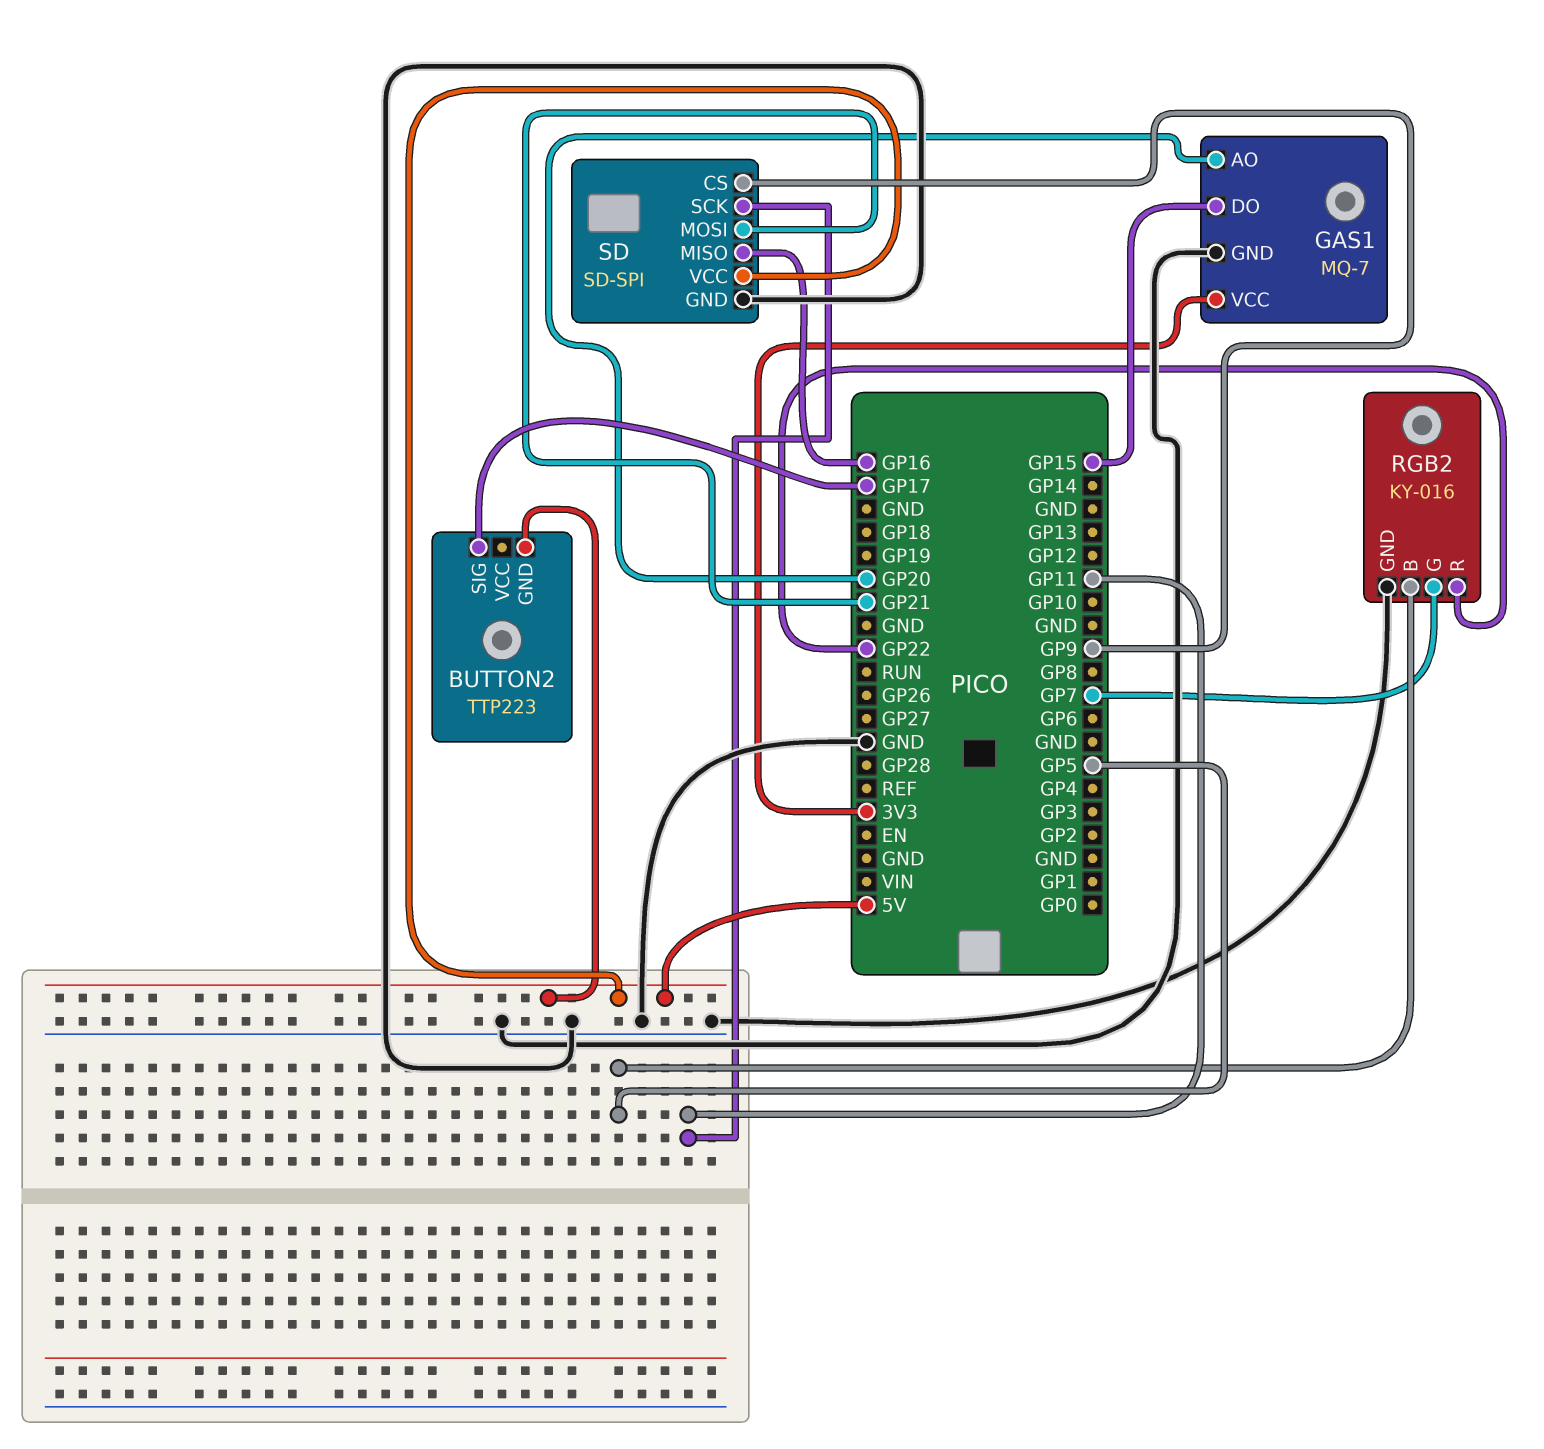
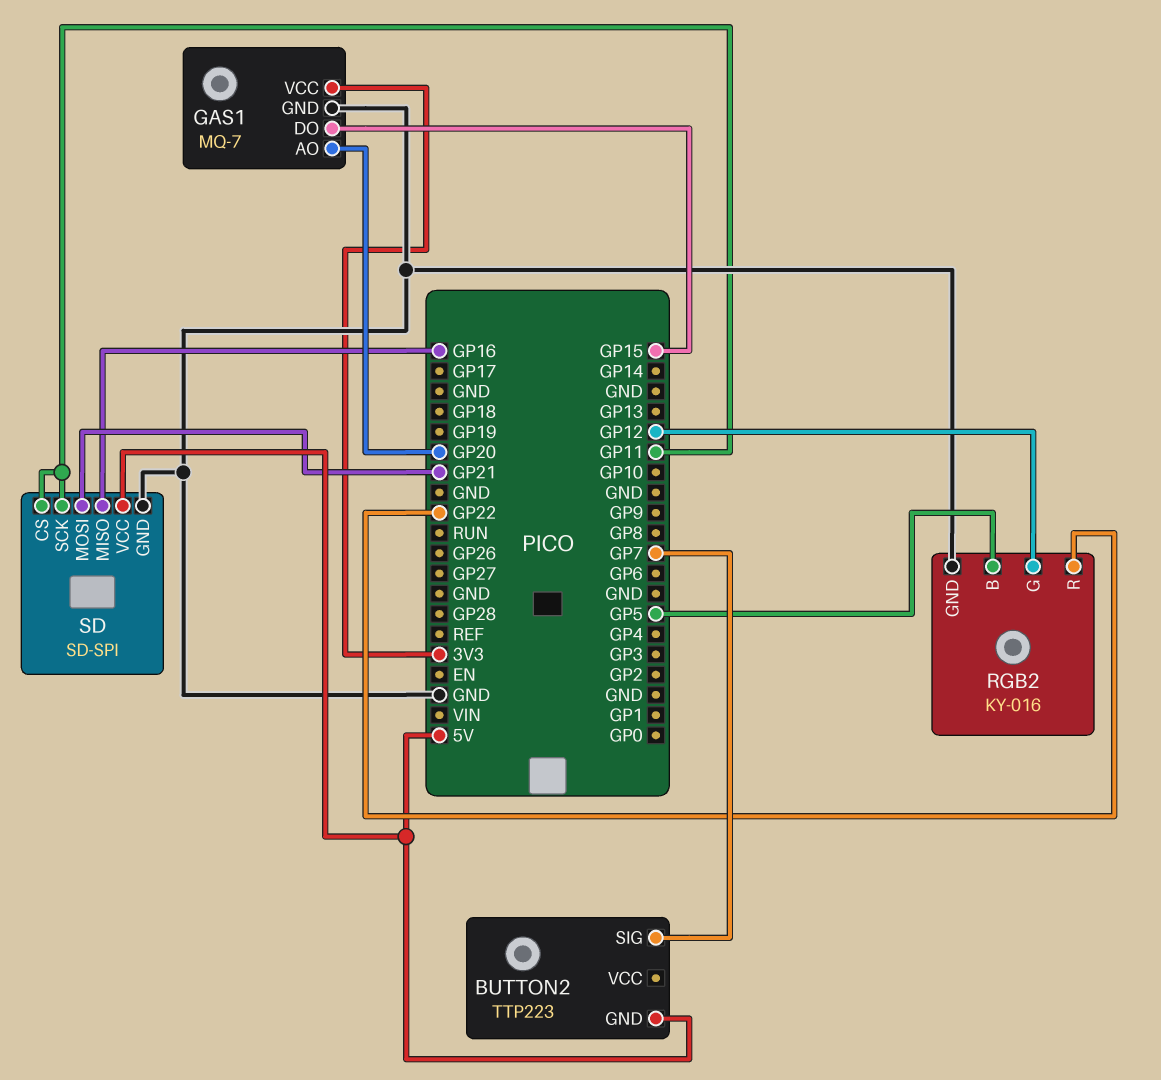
BUTTON2 pin SIG: GP17 -> GP7
RGB2 pin G: GP7 -> GP12
SD pin CS: GP9 -> GP11

